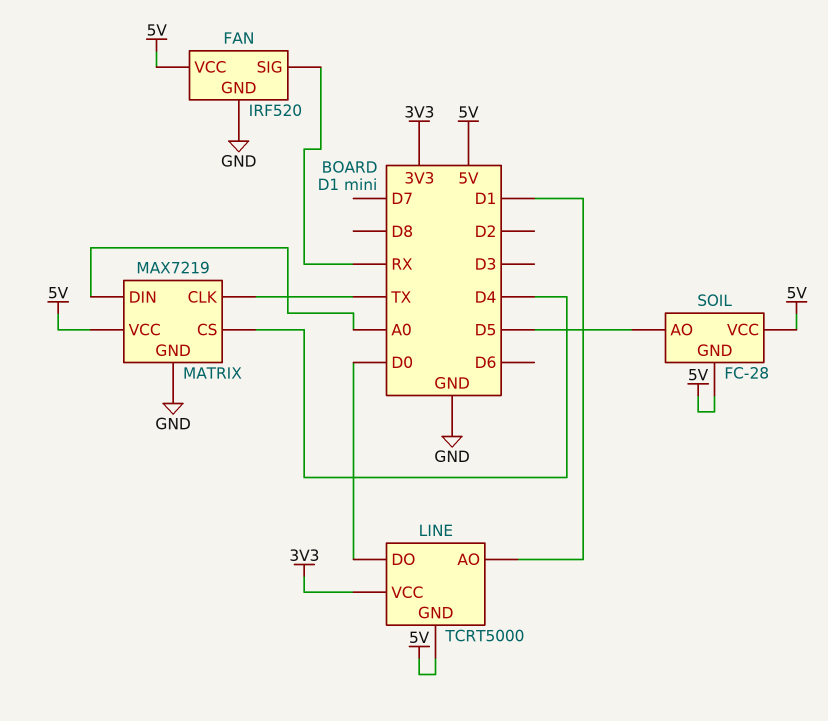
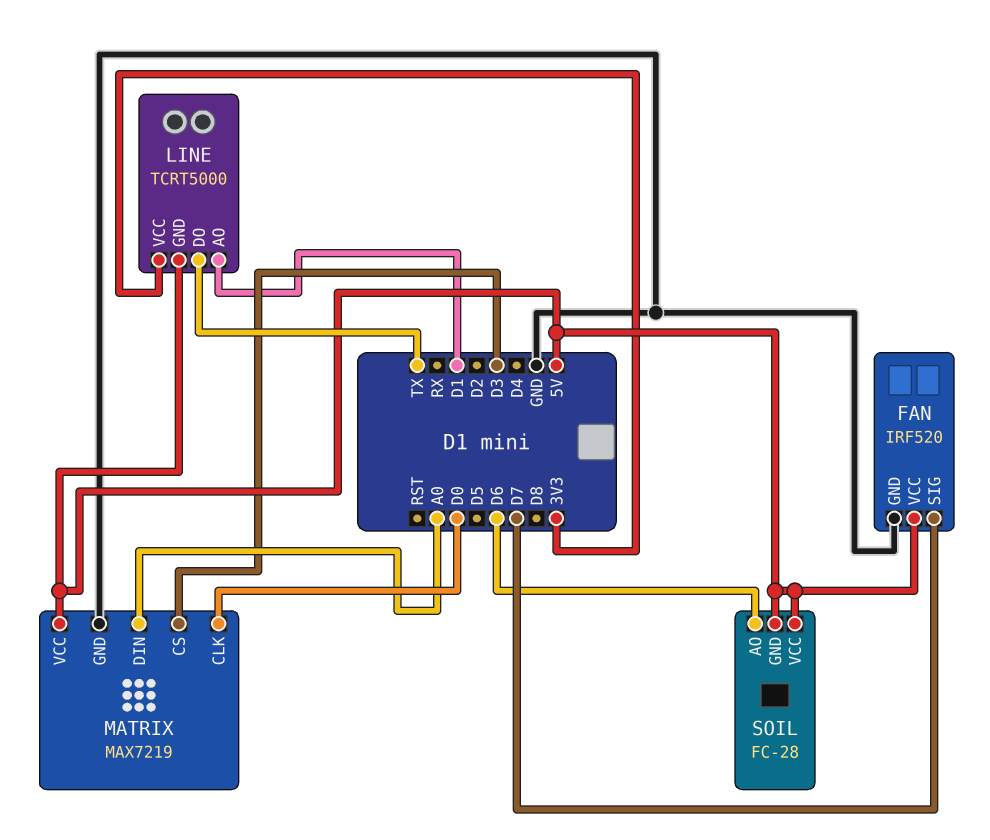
FAN pin SIG: RX -> D7
LINE pin DO: D0 -> TX
MATRIX pin CLK: TX -> D0
MATRIX pin CS: D4 -> D3
SOIL pin AO: D5 -> D6

